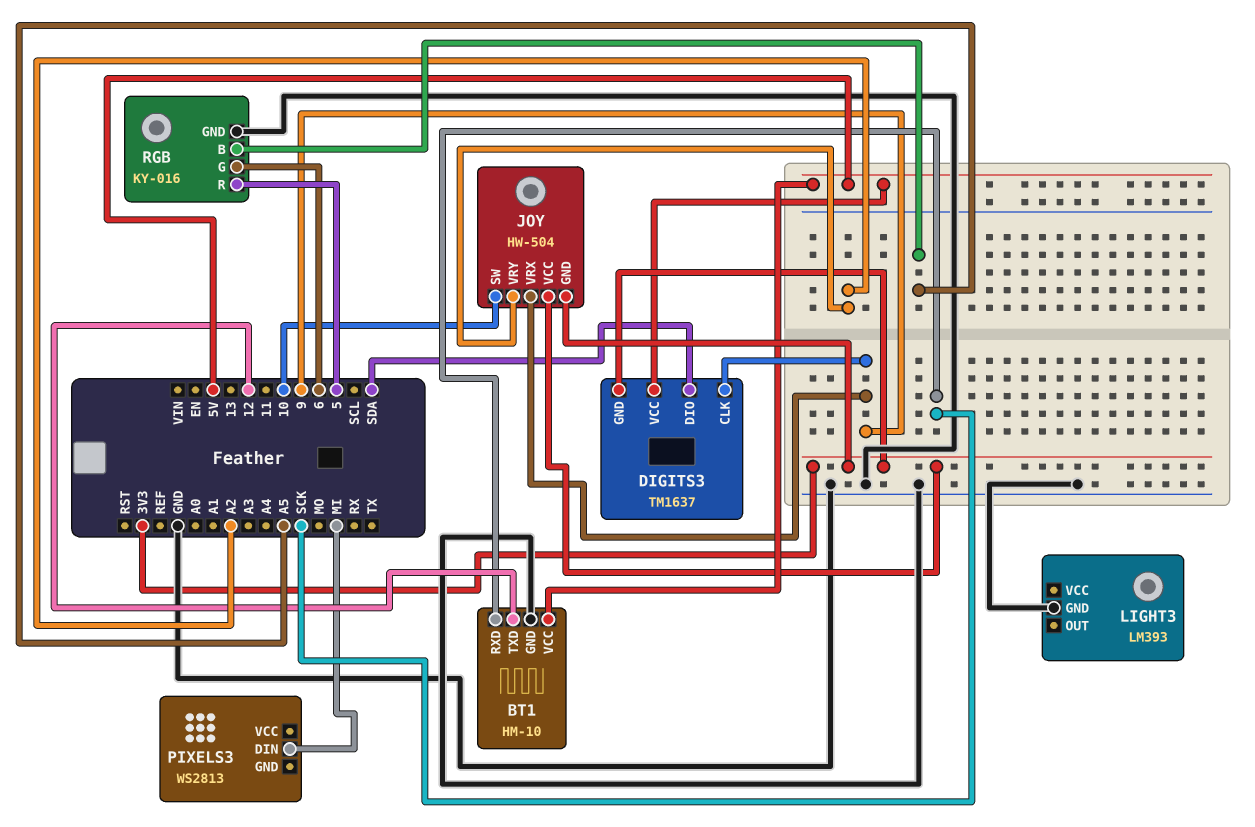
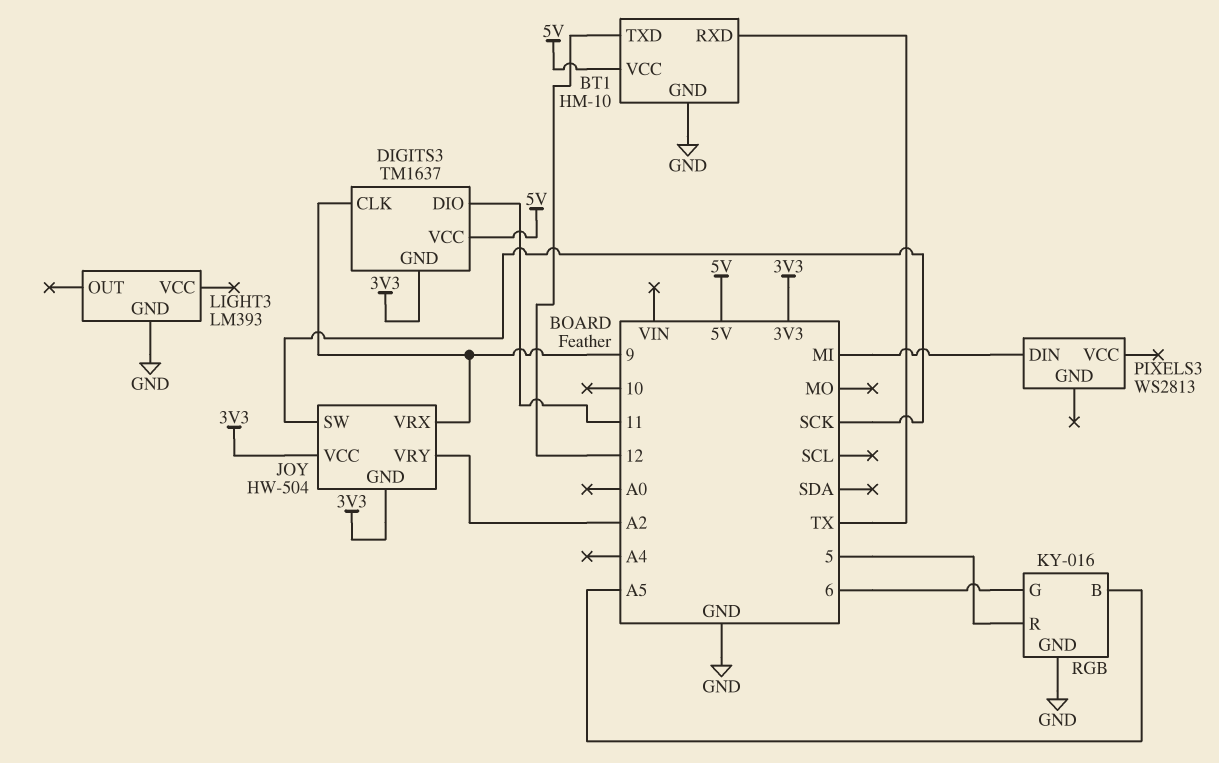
BT1 pin RXD: SCK -> TX
DIGITS3 pin DIO: SDA -> 11
JOY pin SW: 10 -> SCK

